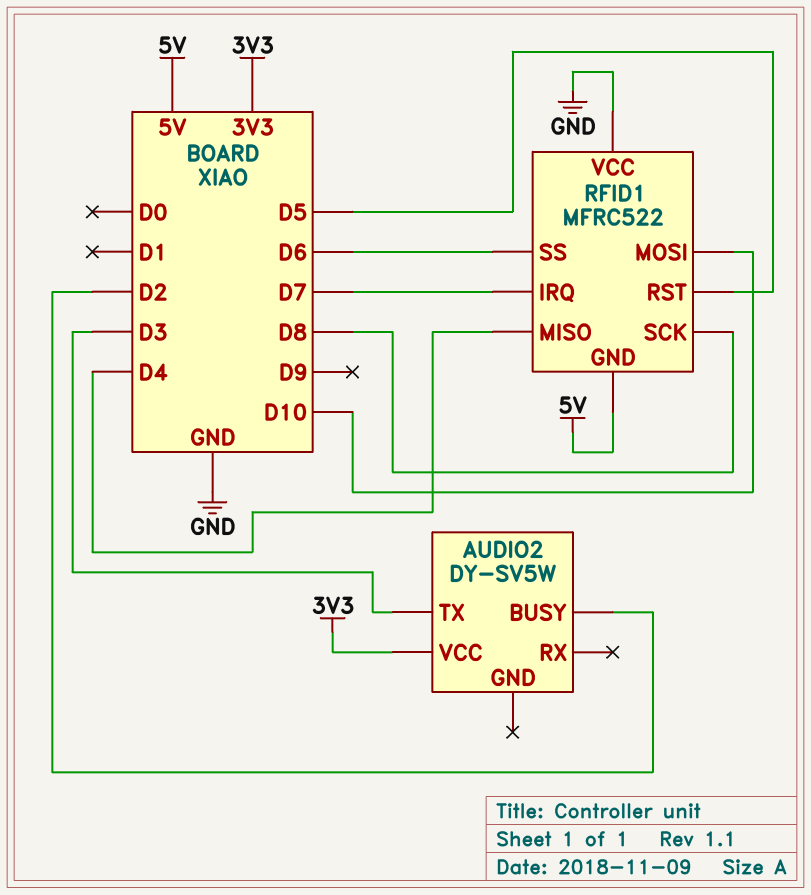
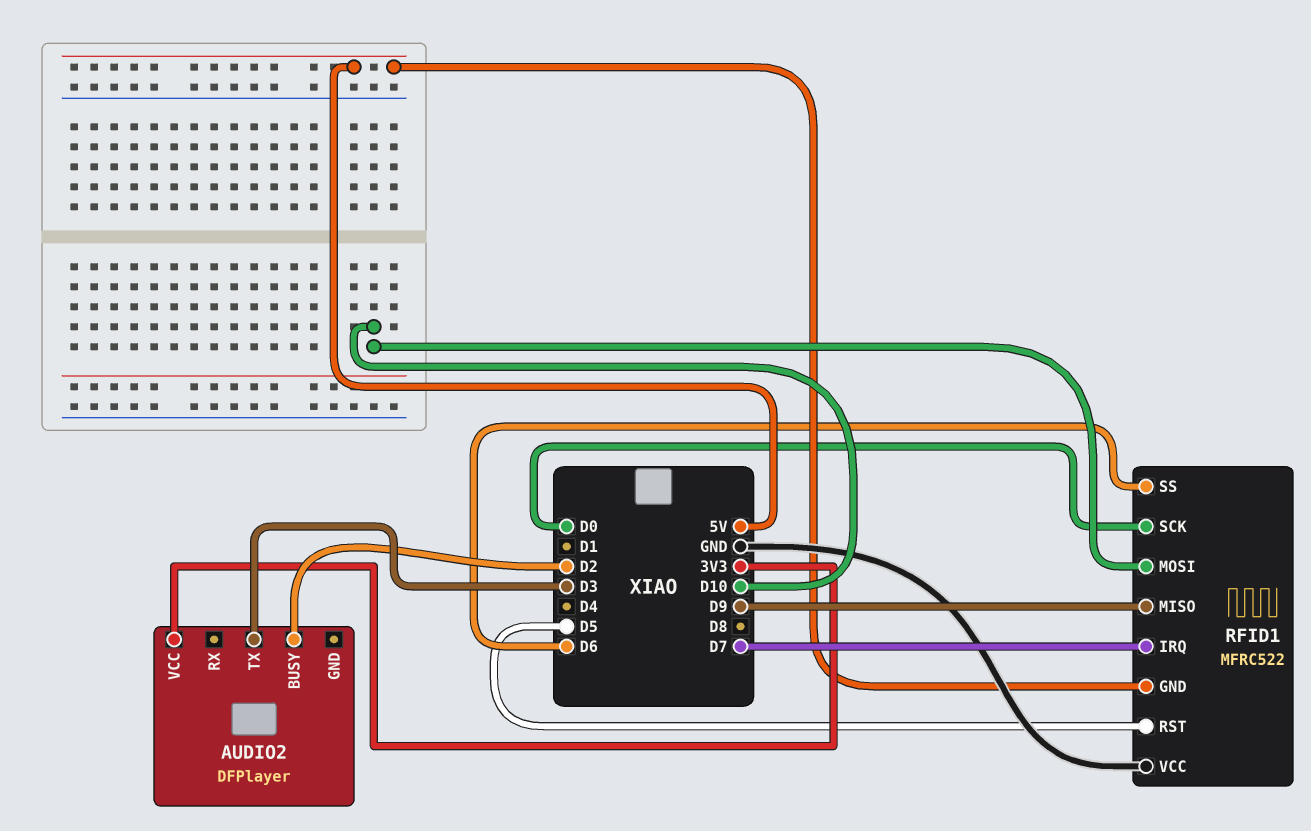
AUDIO2: DY-SV5W -> DFPlayer
RFID1 pin MISO: D4 -> D9
RFID1 pin SCK: D8 -> D0

